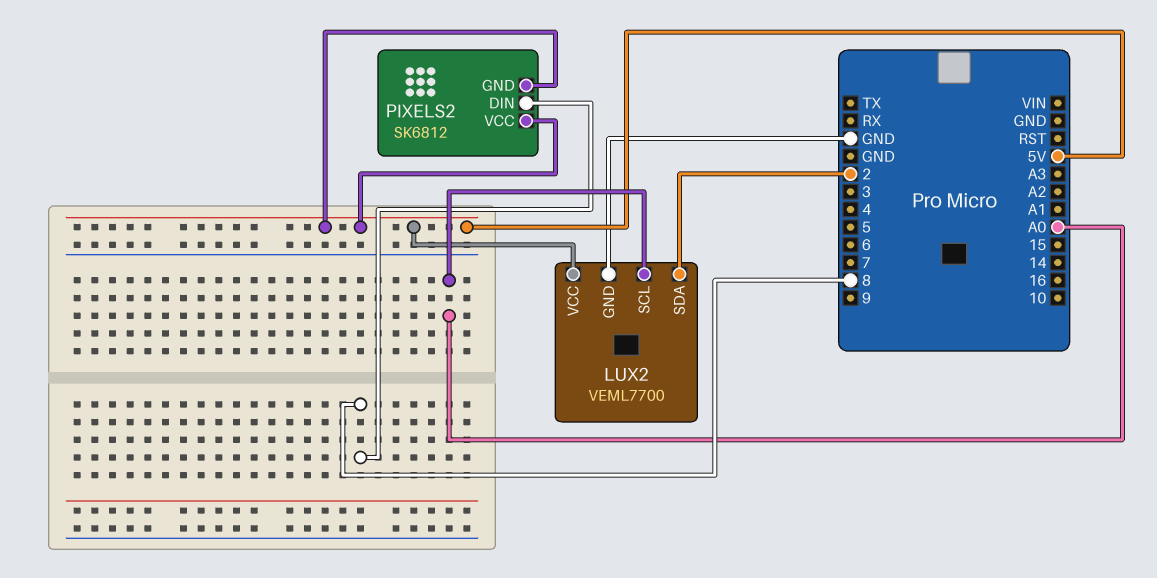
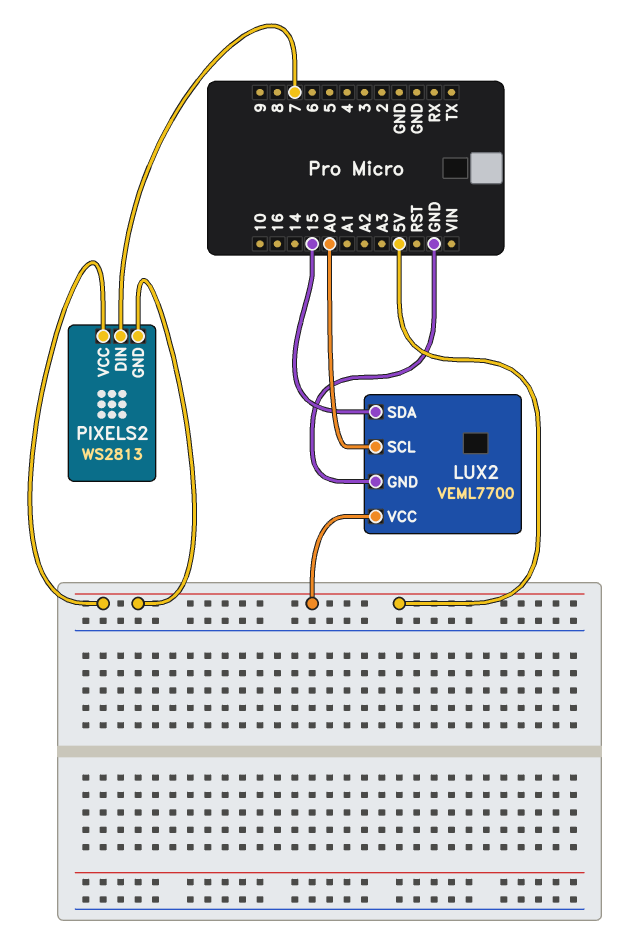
LUX2 pin SDA: 2 -> 15
PIXELS2: SK6812 -> WS2813
PIXELS2 pin DIN: 8 -> 7

